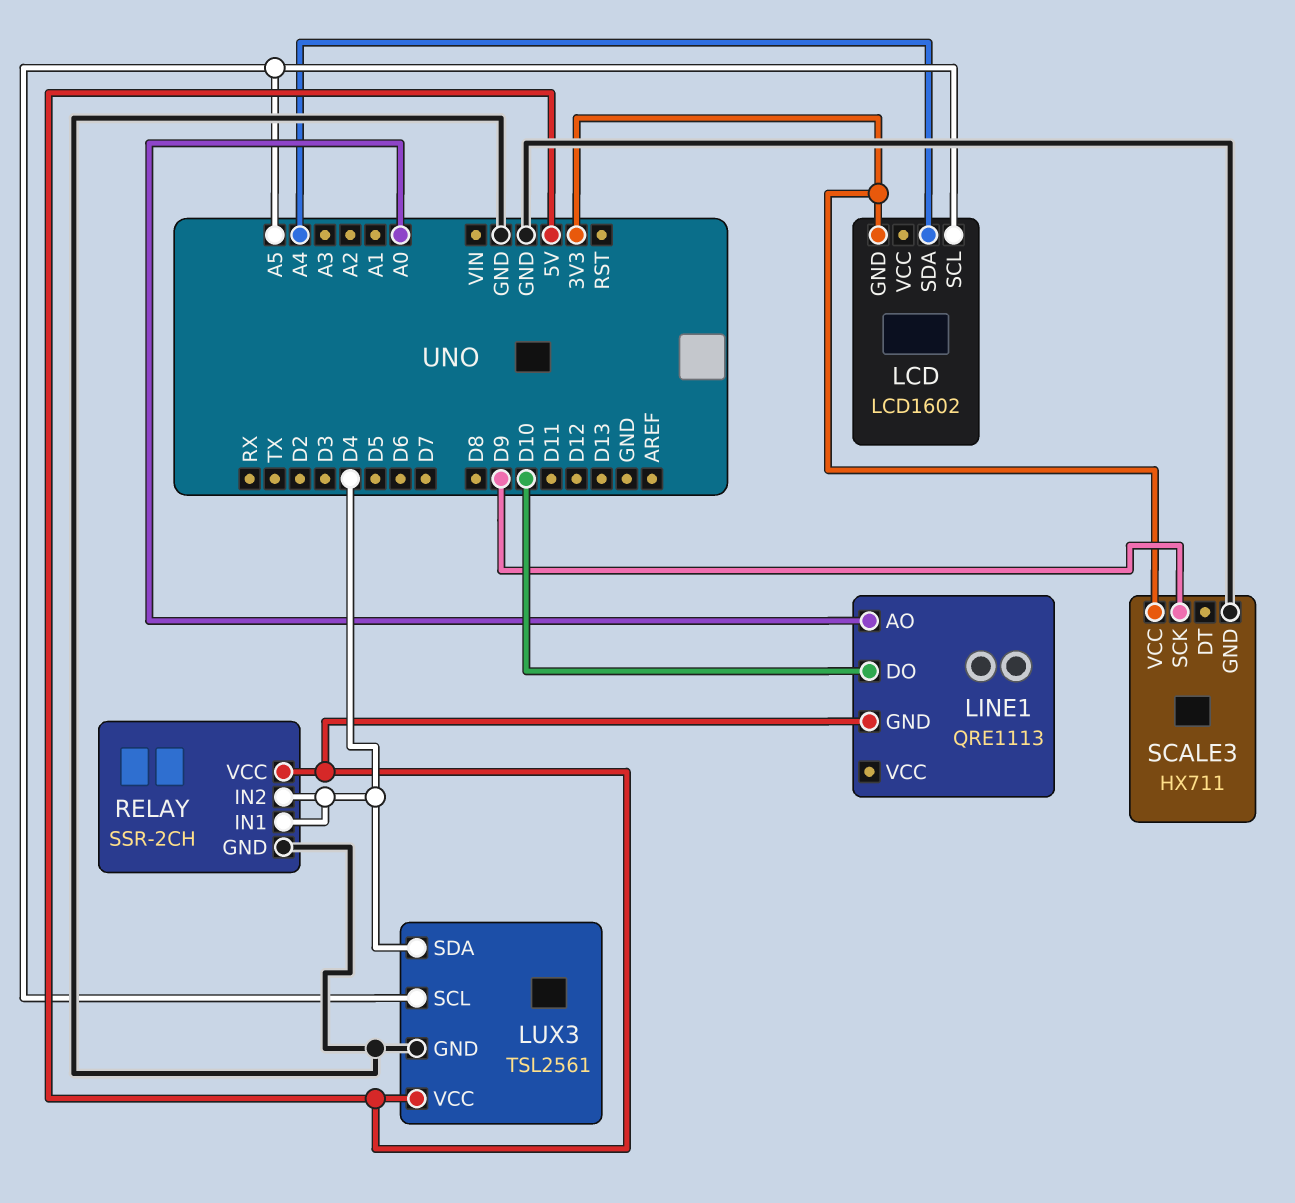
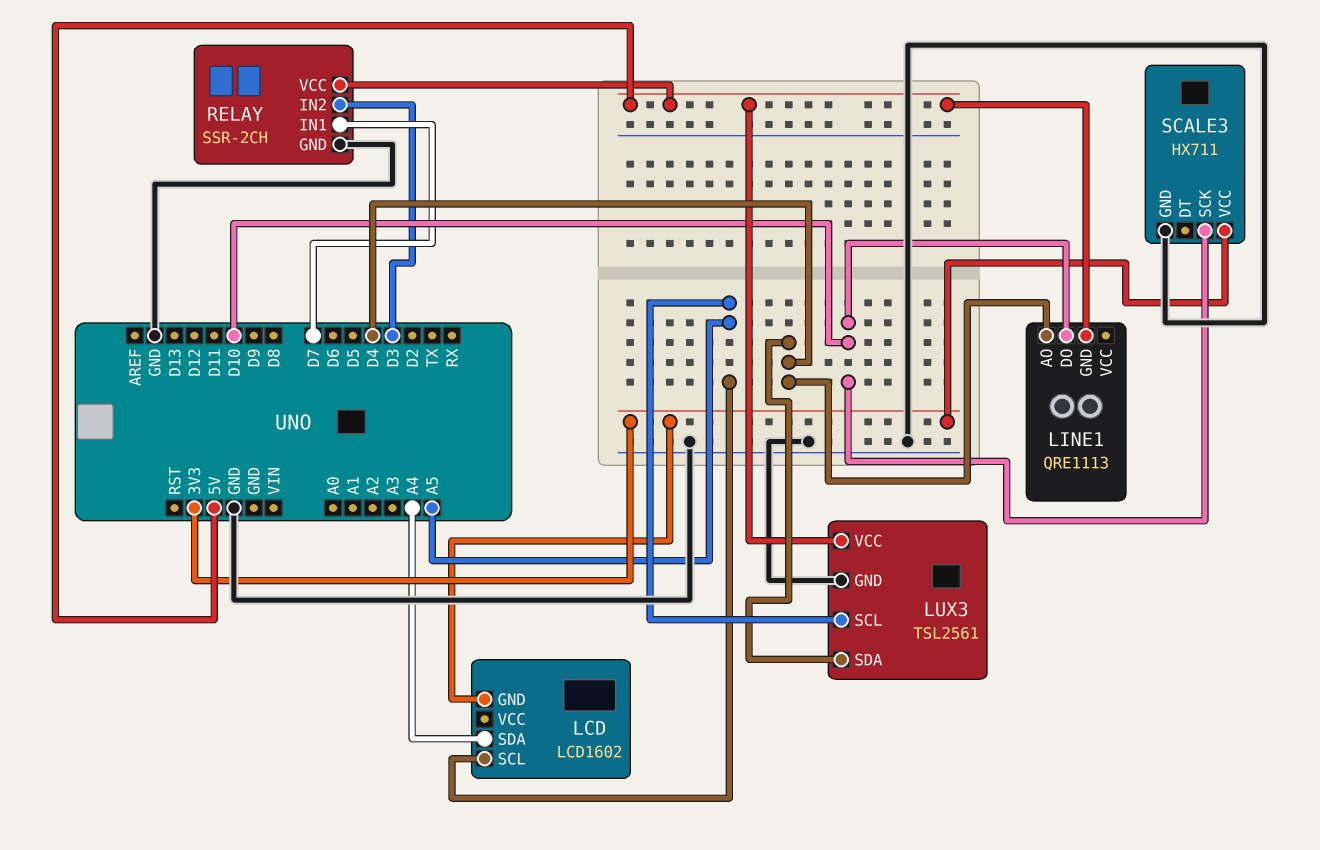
LINE1 pin AO: A0 -> D4
RELAY pin IN1: D4 -> D7
RELAY pin IN2: D4 -> D3
SCALE3 pin SCK: D9 -> D10

